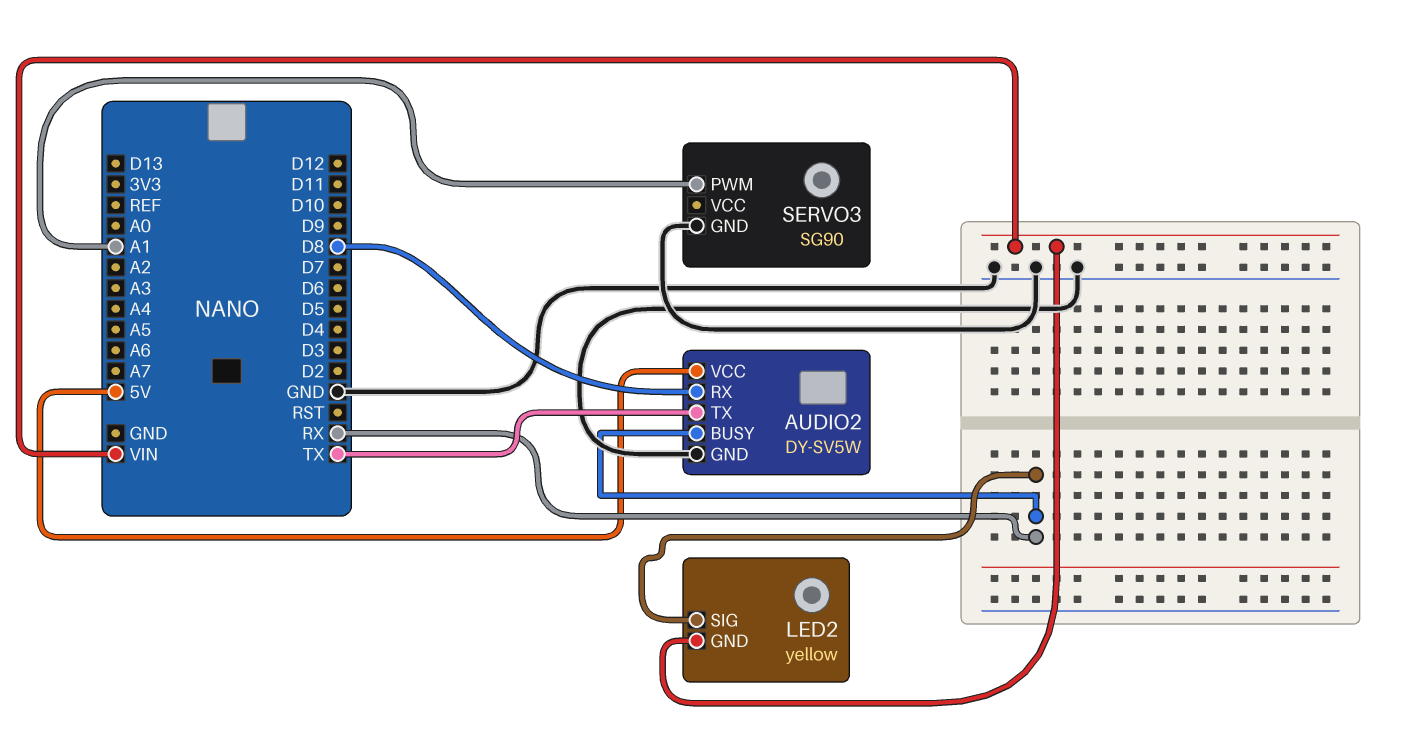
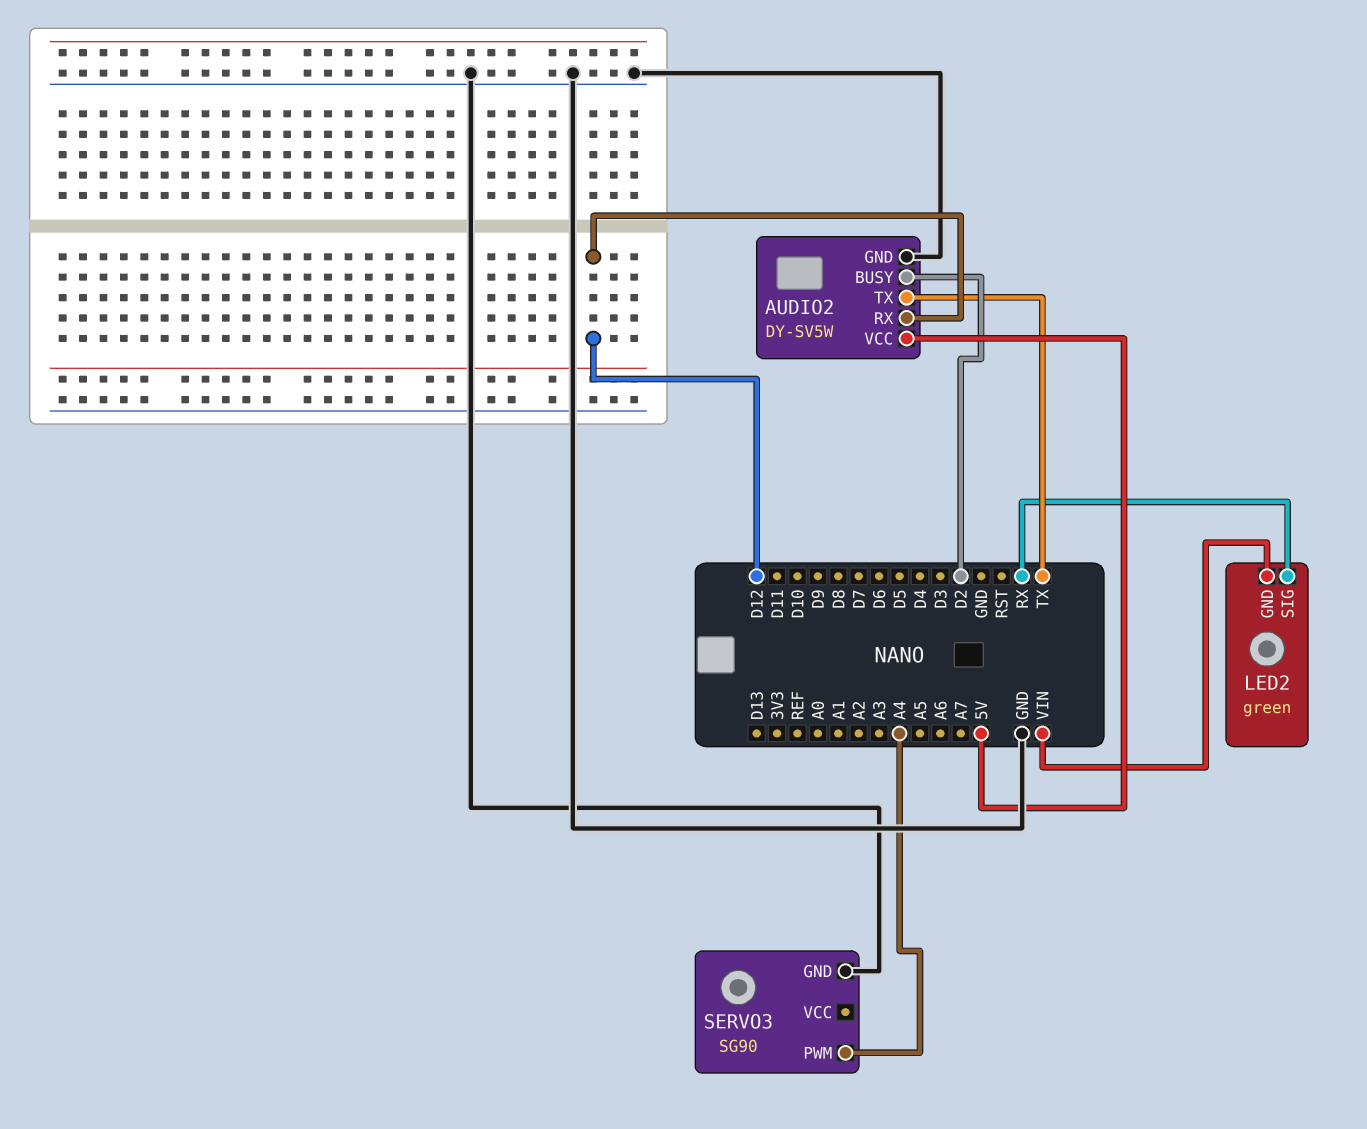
AUDIO2 pin BUSY: RX -> D2
AUDIO2 pin RX: D8 -> D12
LED2: yellow -> green
SERVO3 pin PWM: A1 -> A4

